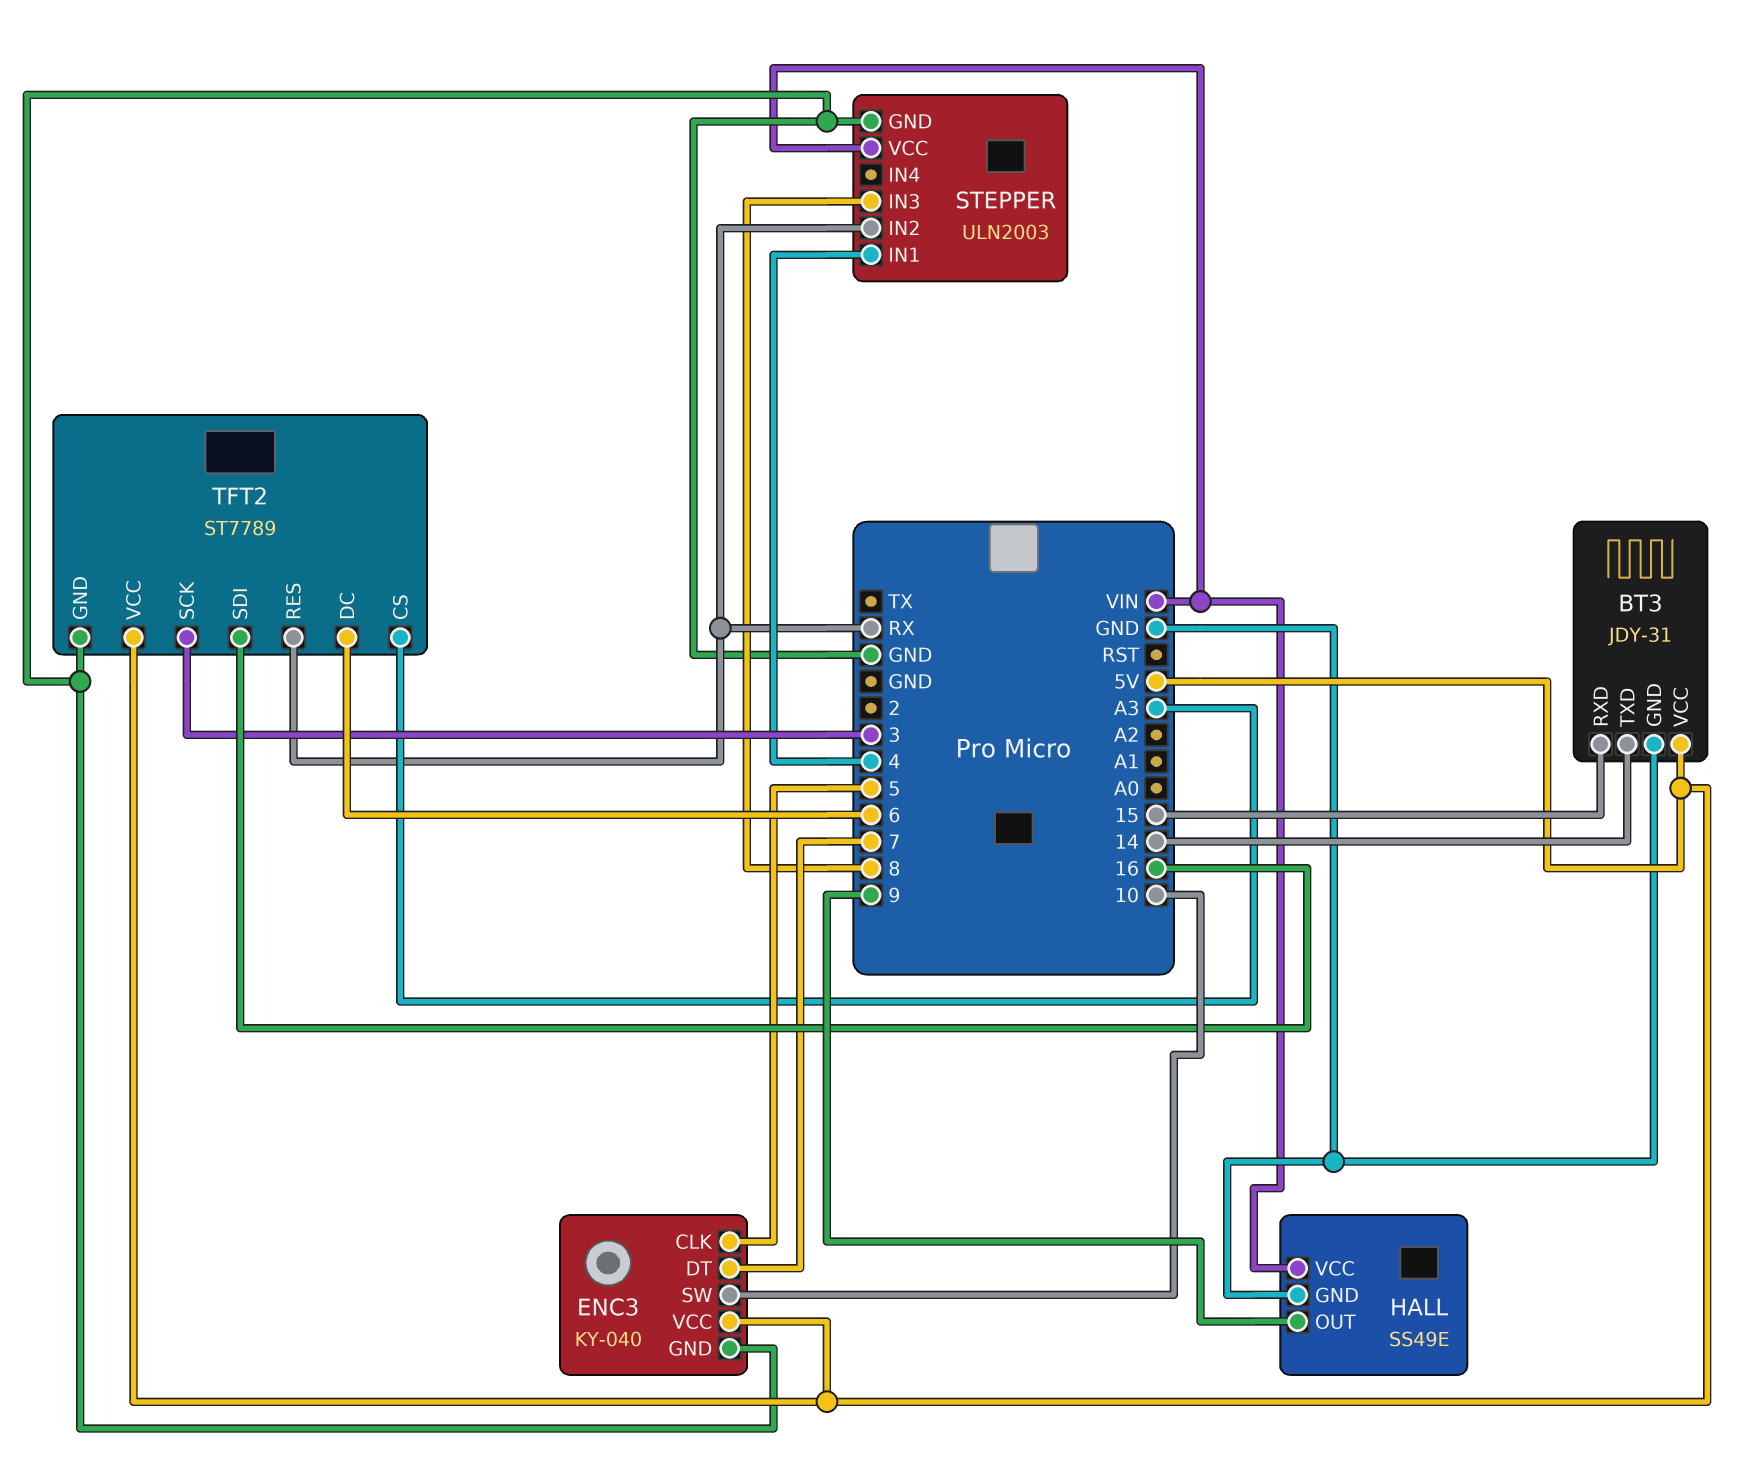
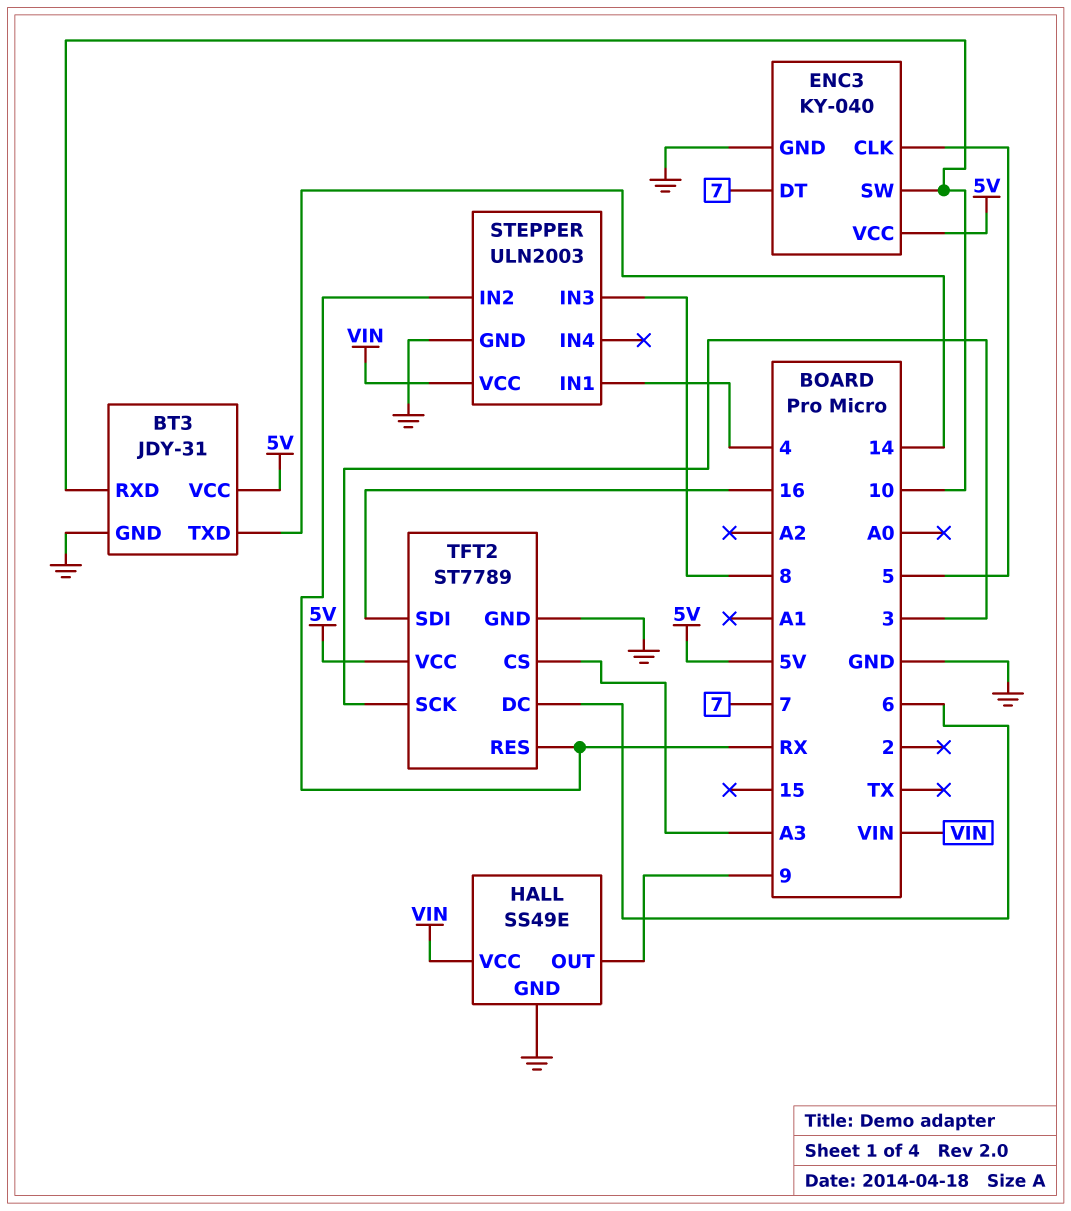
BT3 pin RXD: 15 -> 10

